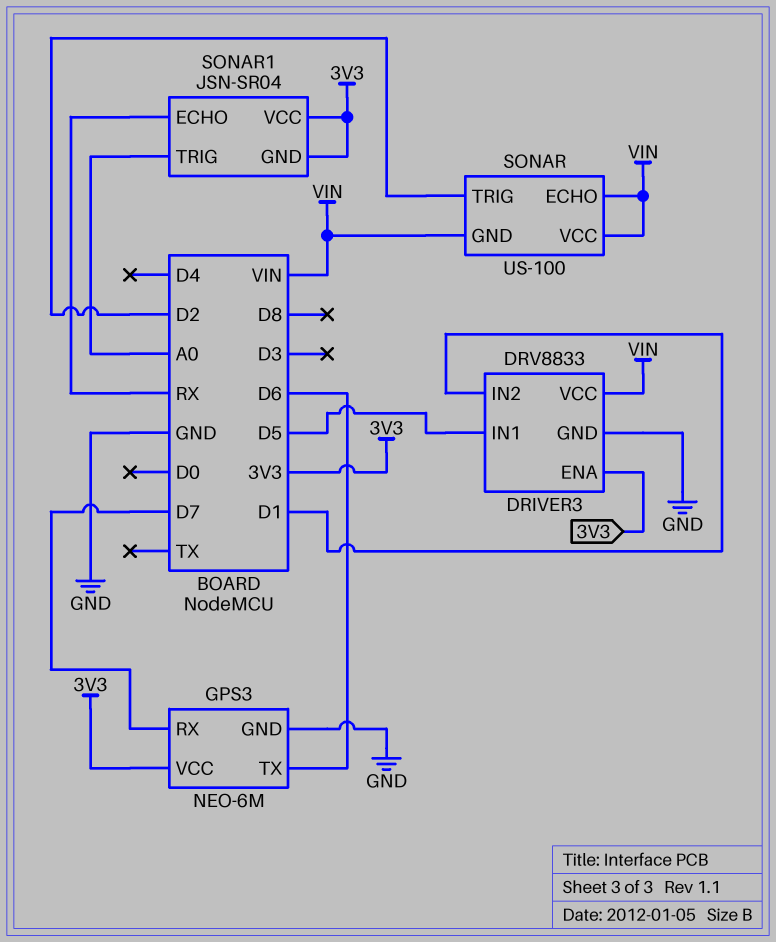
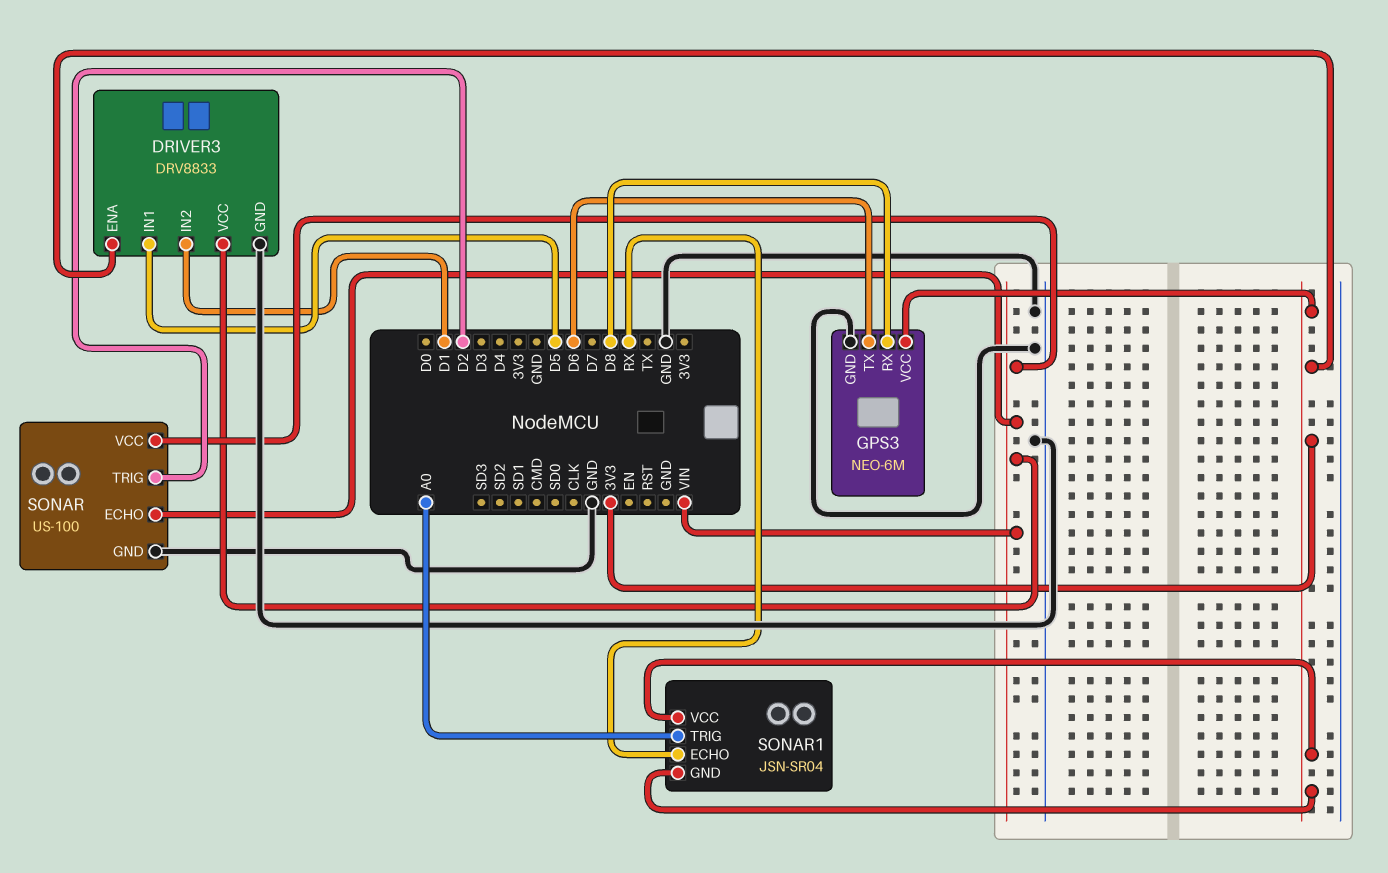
GPS3 pin RX: D7 -> D8
SONAR pin GND: VIN -> GND

